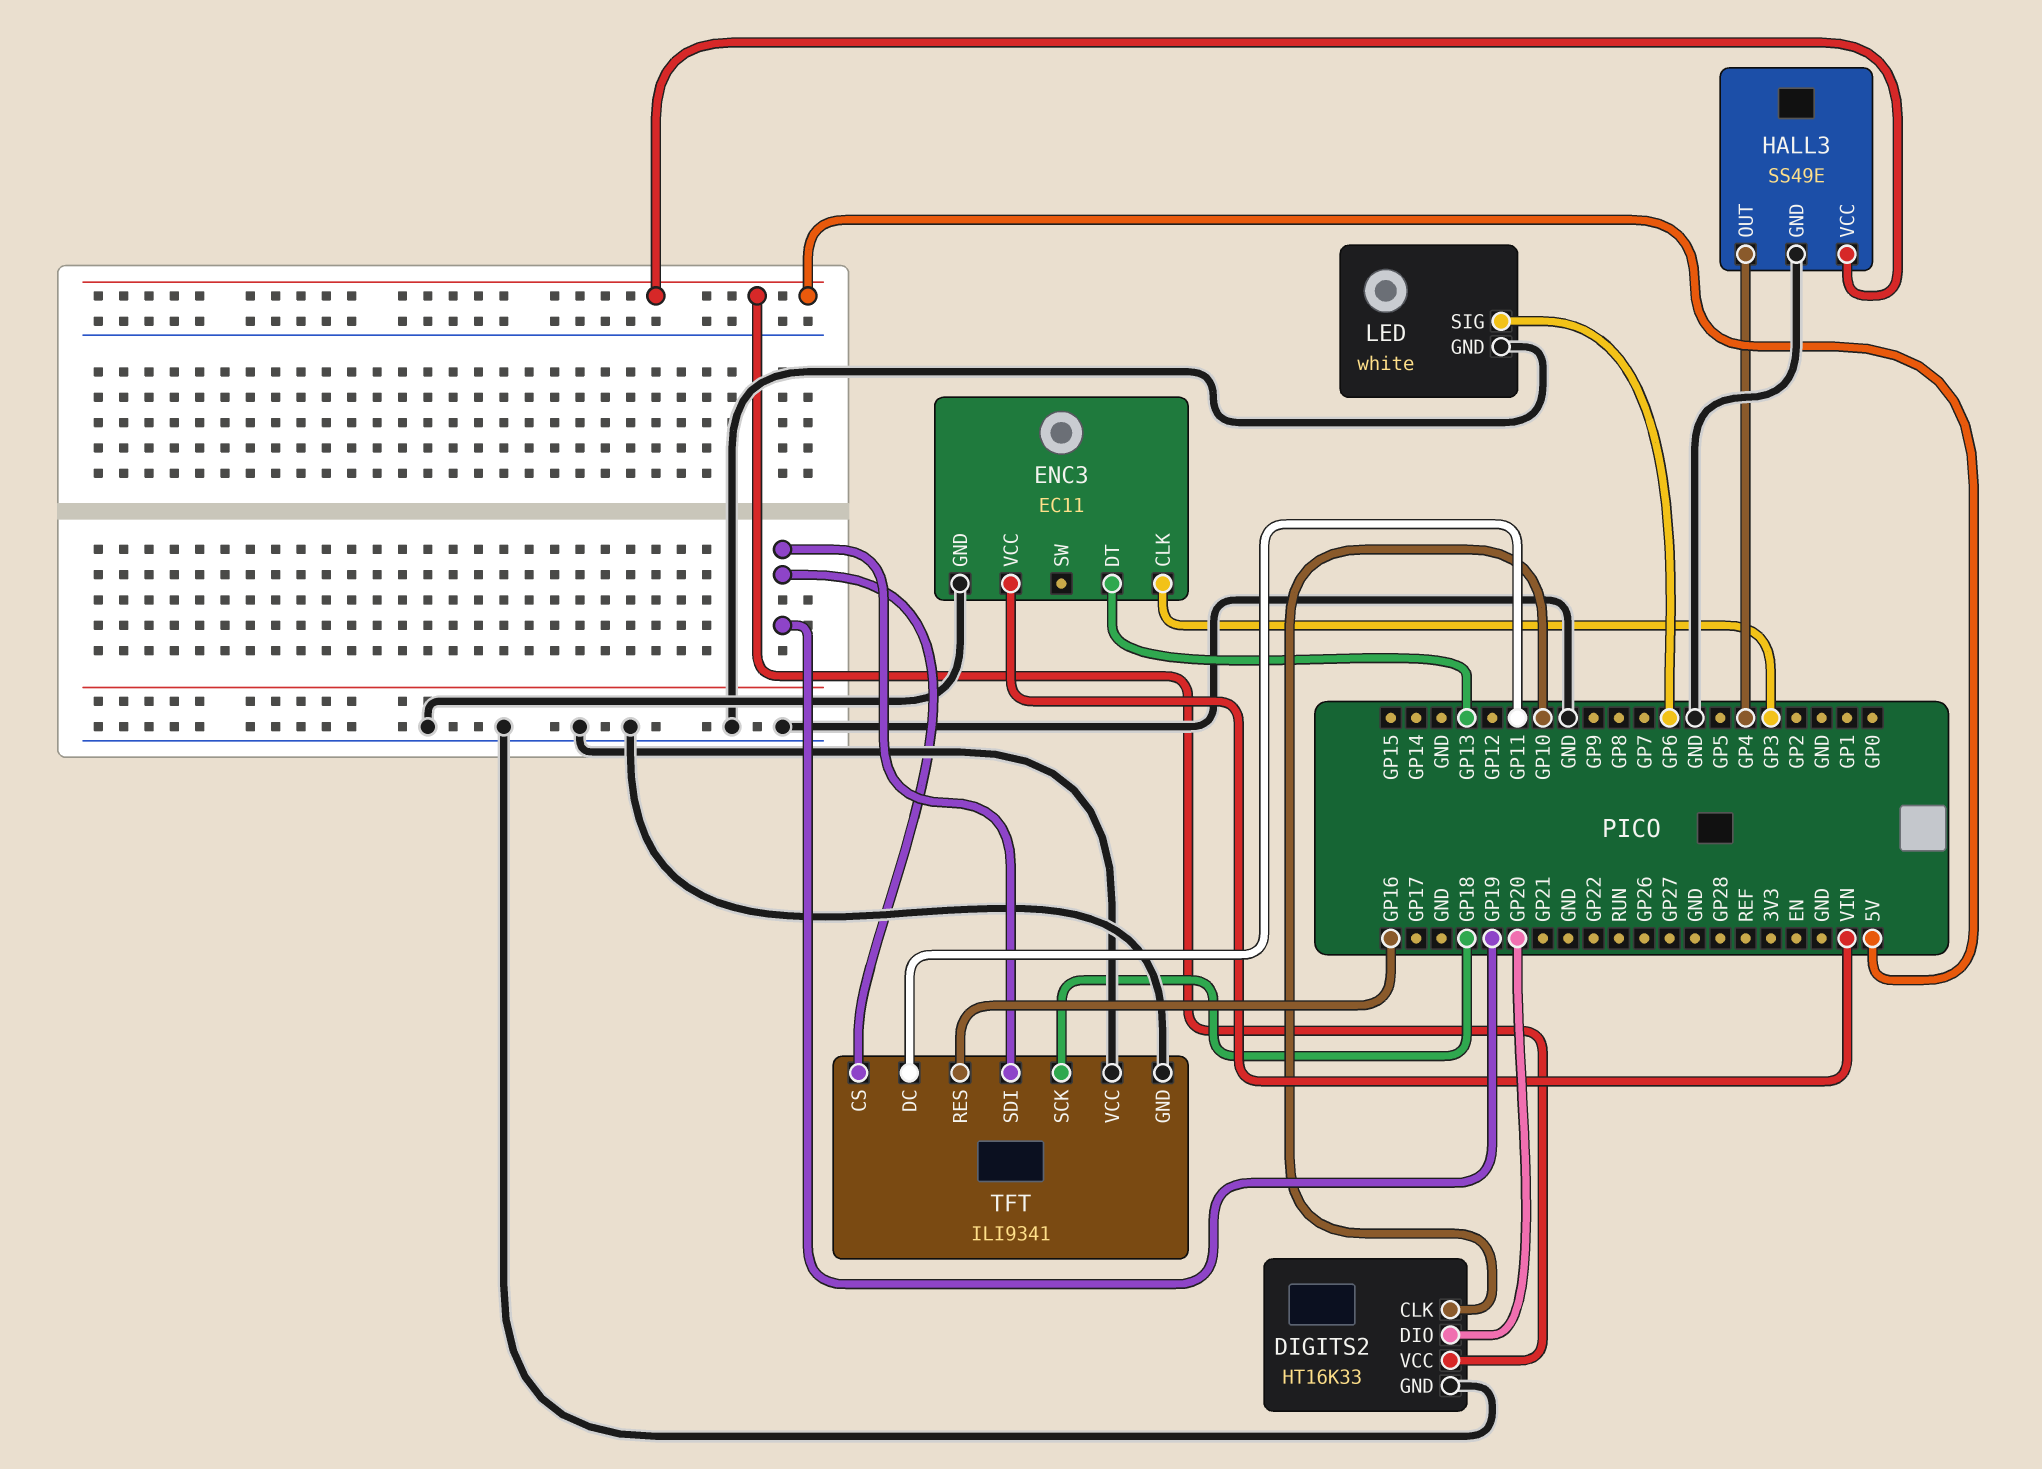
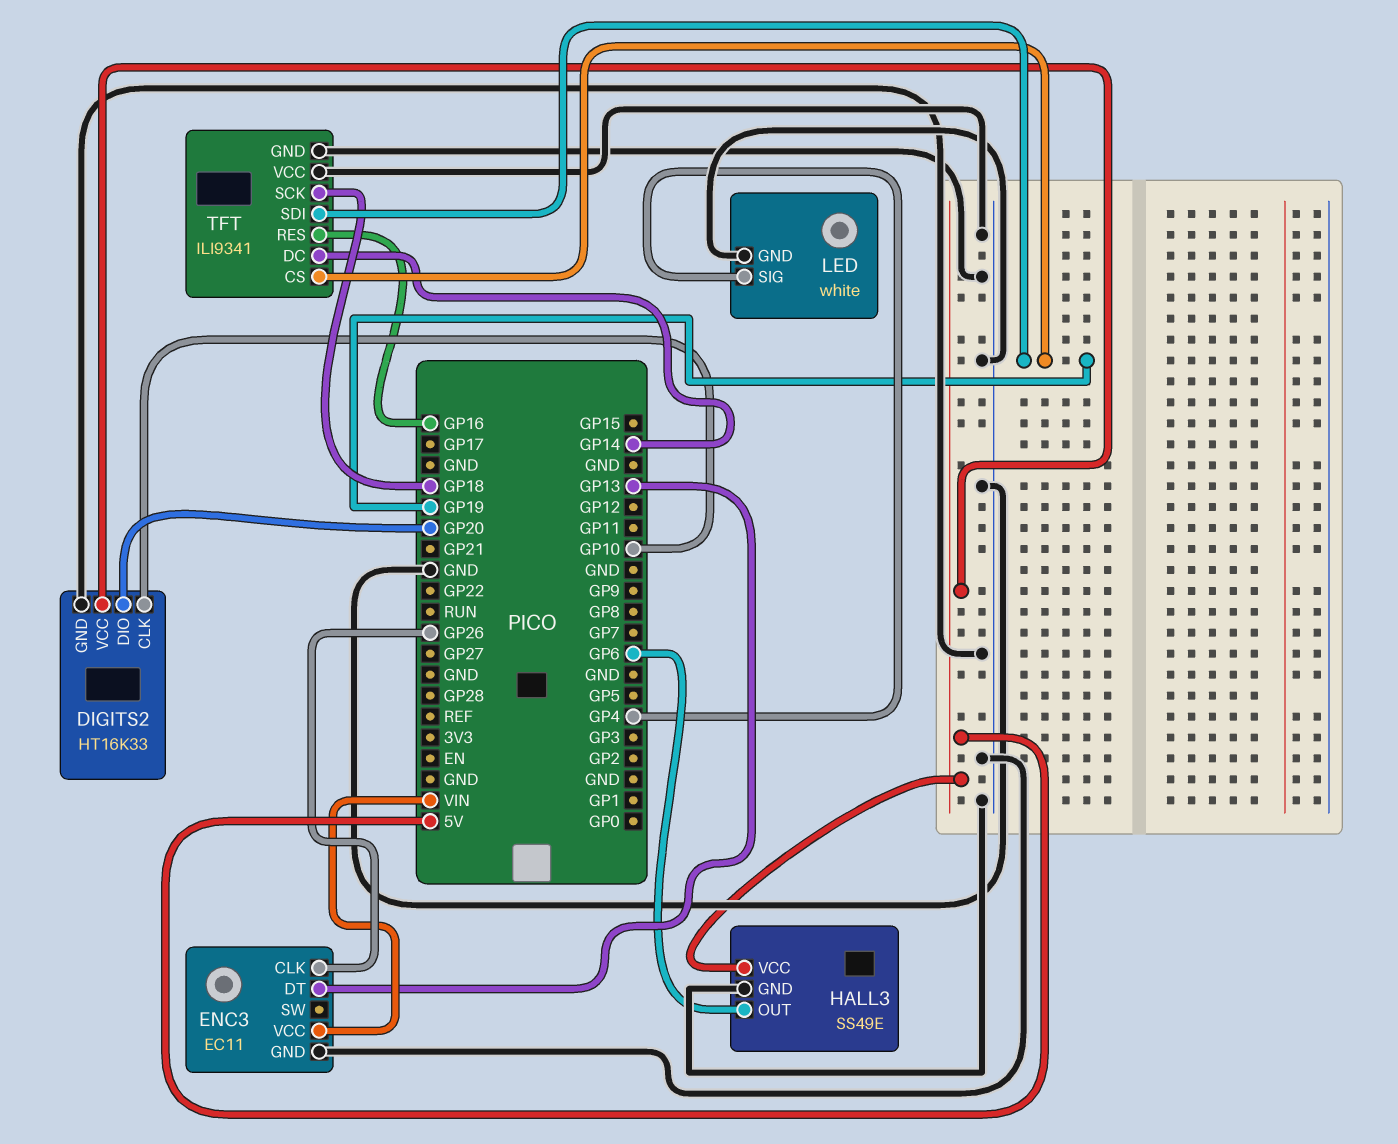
ENC3 pin CLK: GP3 -> GP26
HALL3 pin OUT: GP4 -> GP6
LED pin SIG: GP6 -> GP4
TFT pin DC: GP11 -> GP14

